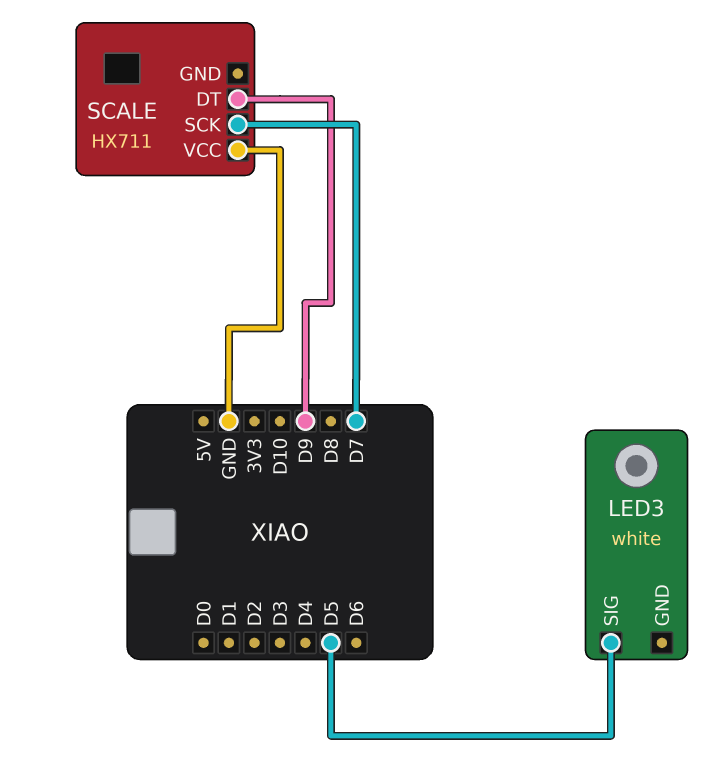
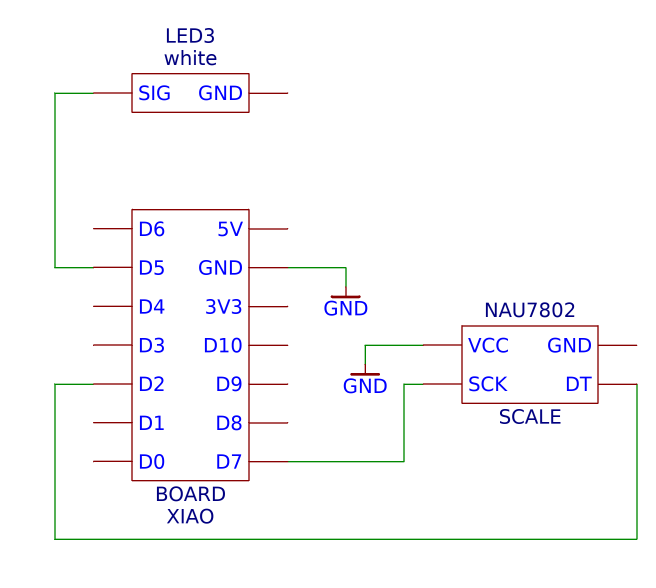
SCALE: HX711 -> NAU7802
SCALE pin DT: D9 -> D2

